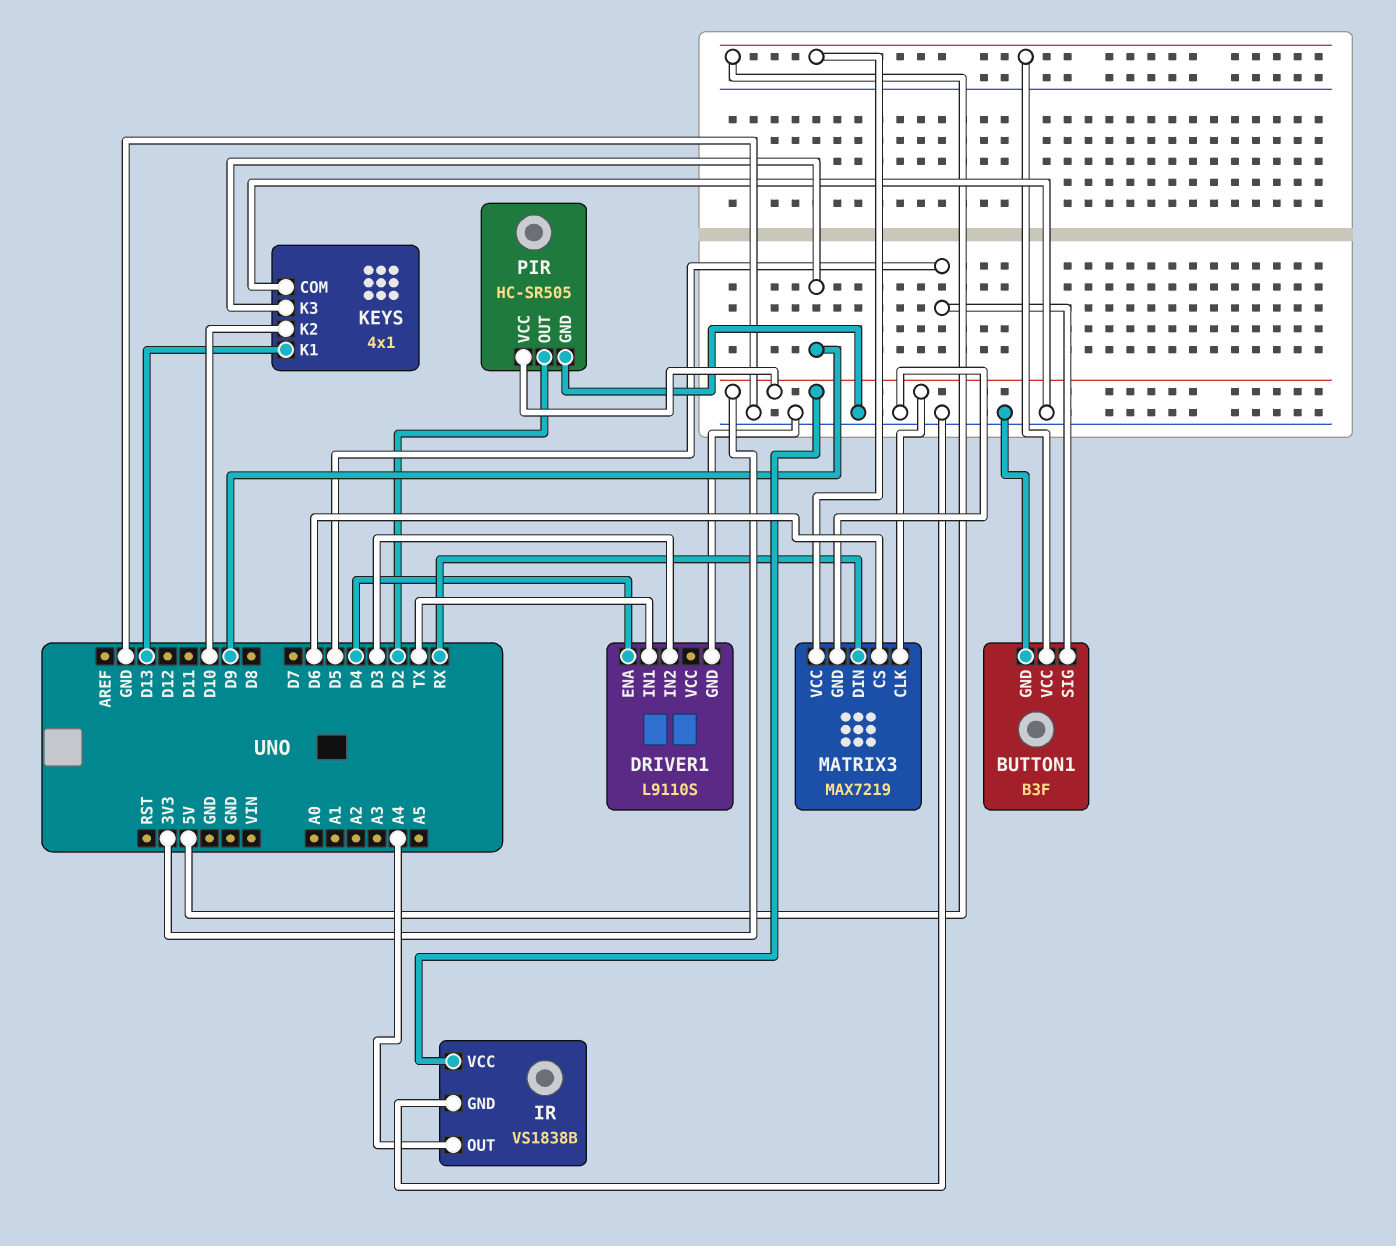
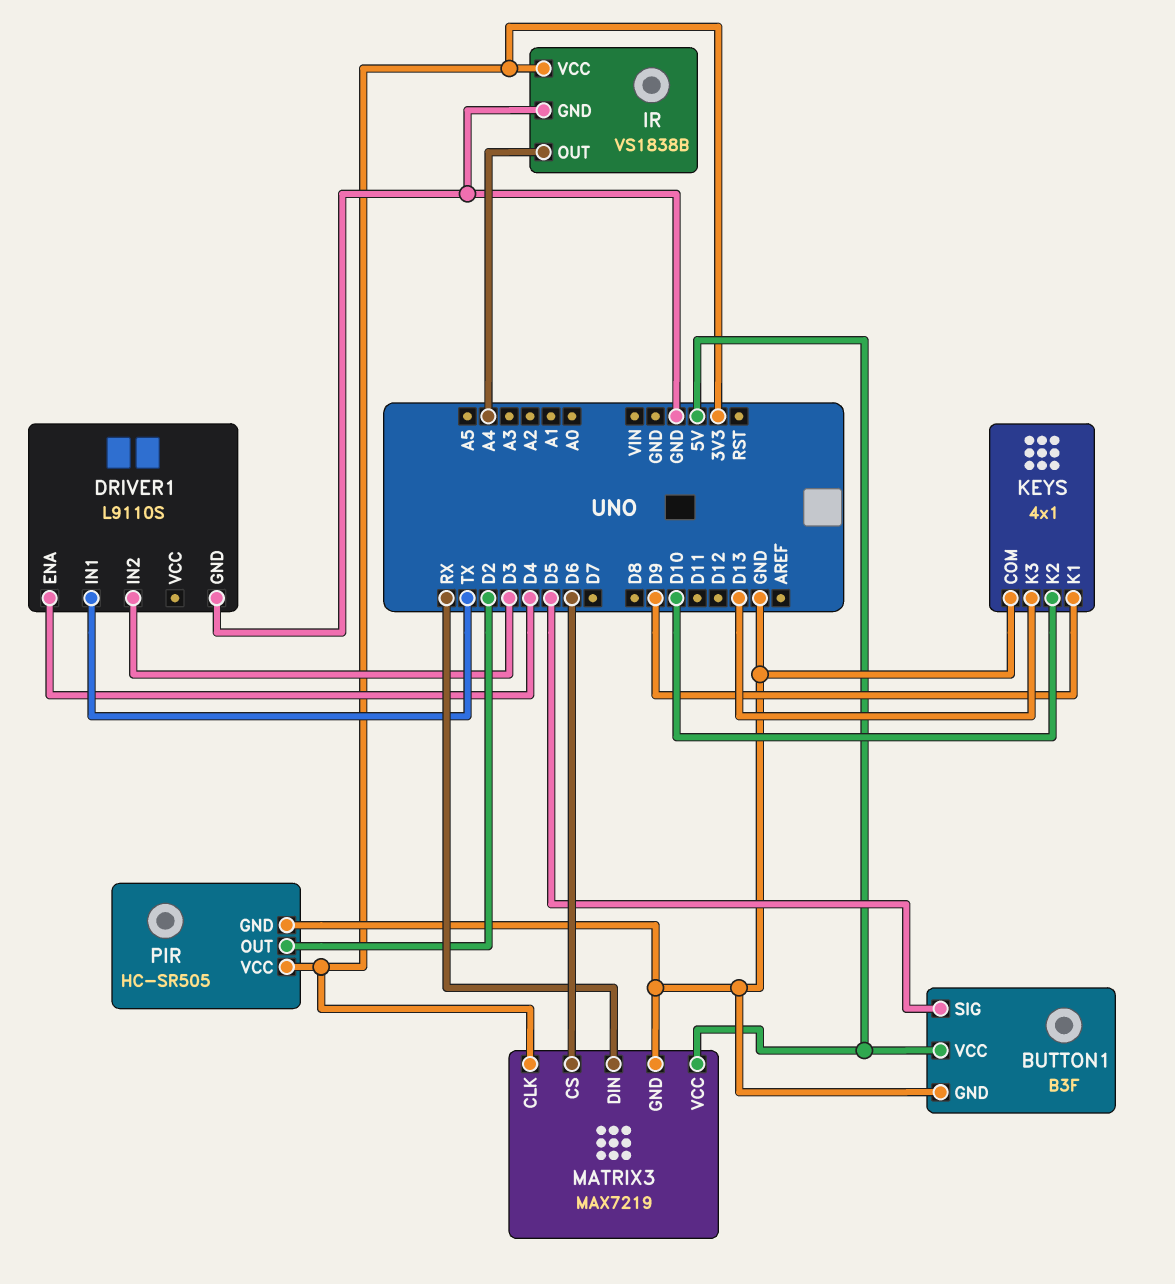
KEYS pin K1: D13 -> D9
KEYS pin K3: D9 -> D13

